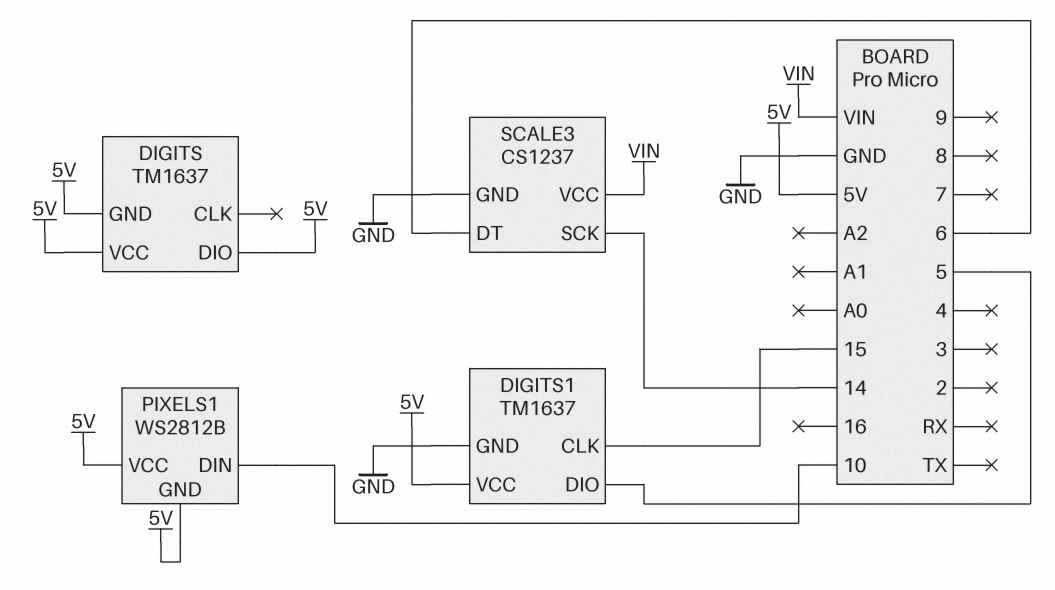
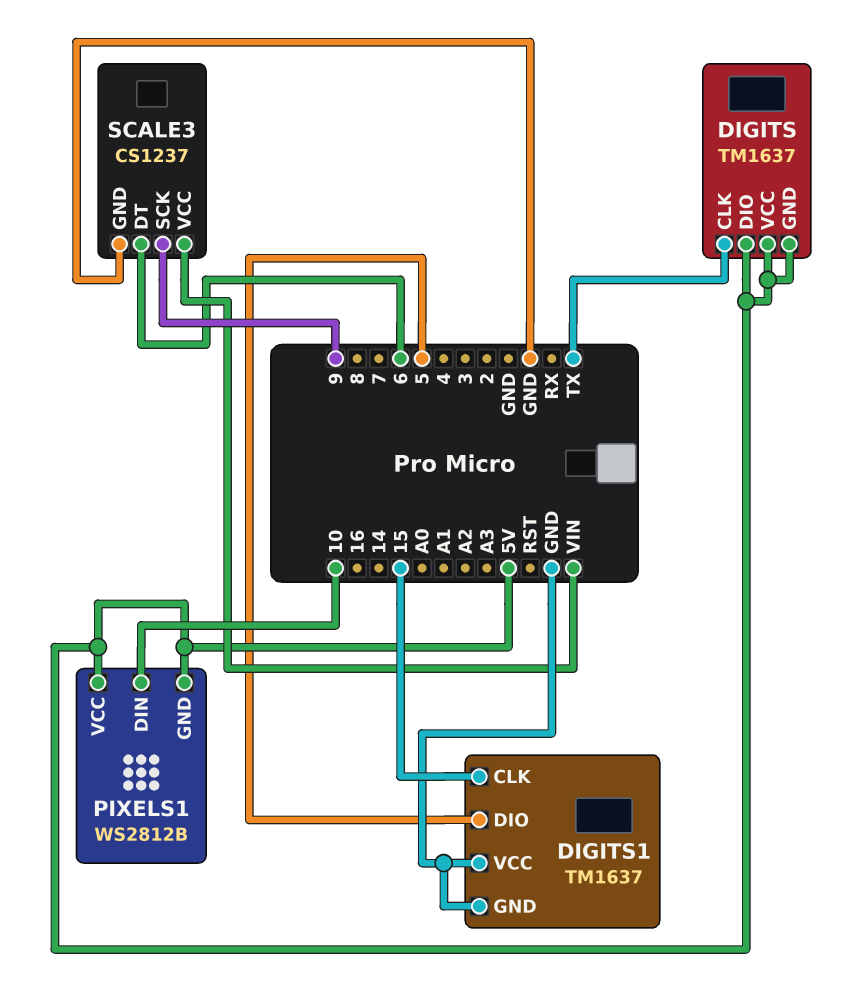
DIGITS pin CLK: none -> TX
DIGITS1 pin VCC: 5V -> GND
SCALE3 pin SCK: 14 -> 9

